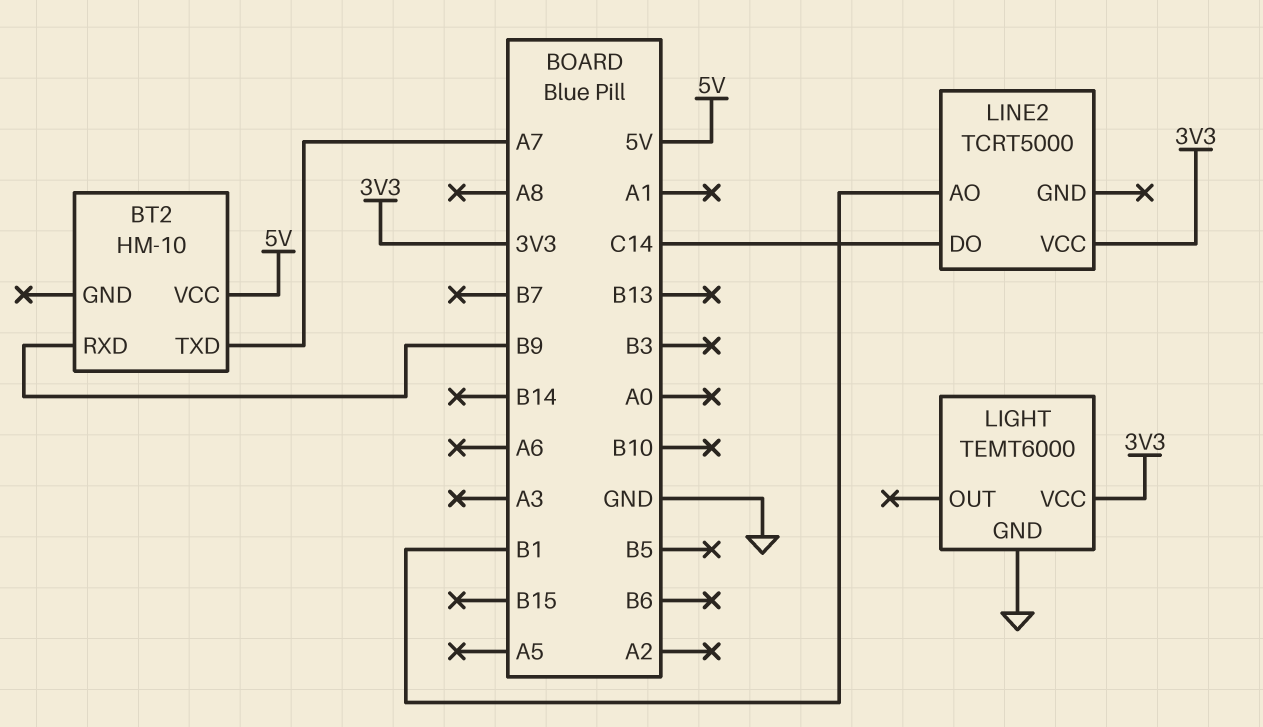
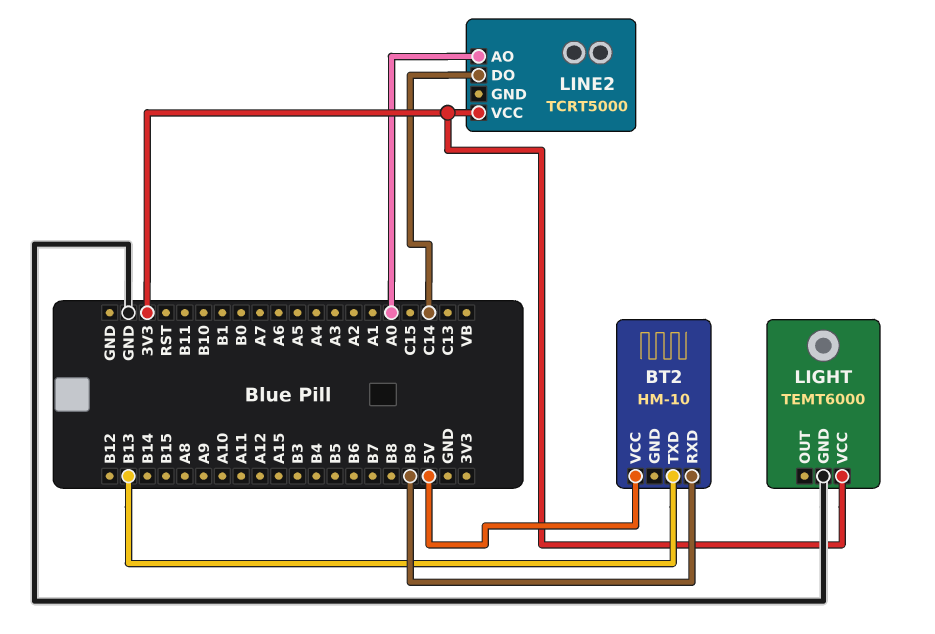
BT2 pin TXD: A7 -> B13
LINE2 pin AO: B1 -> A0

